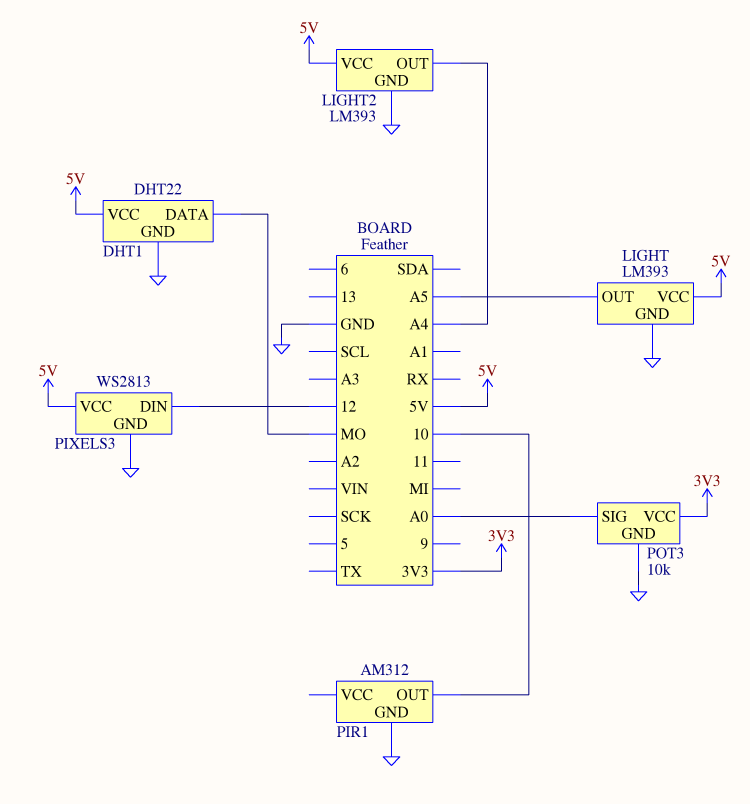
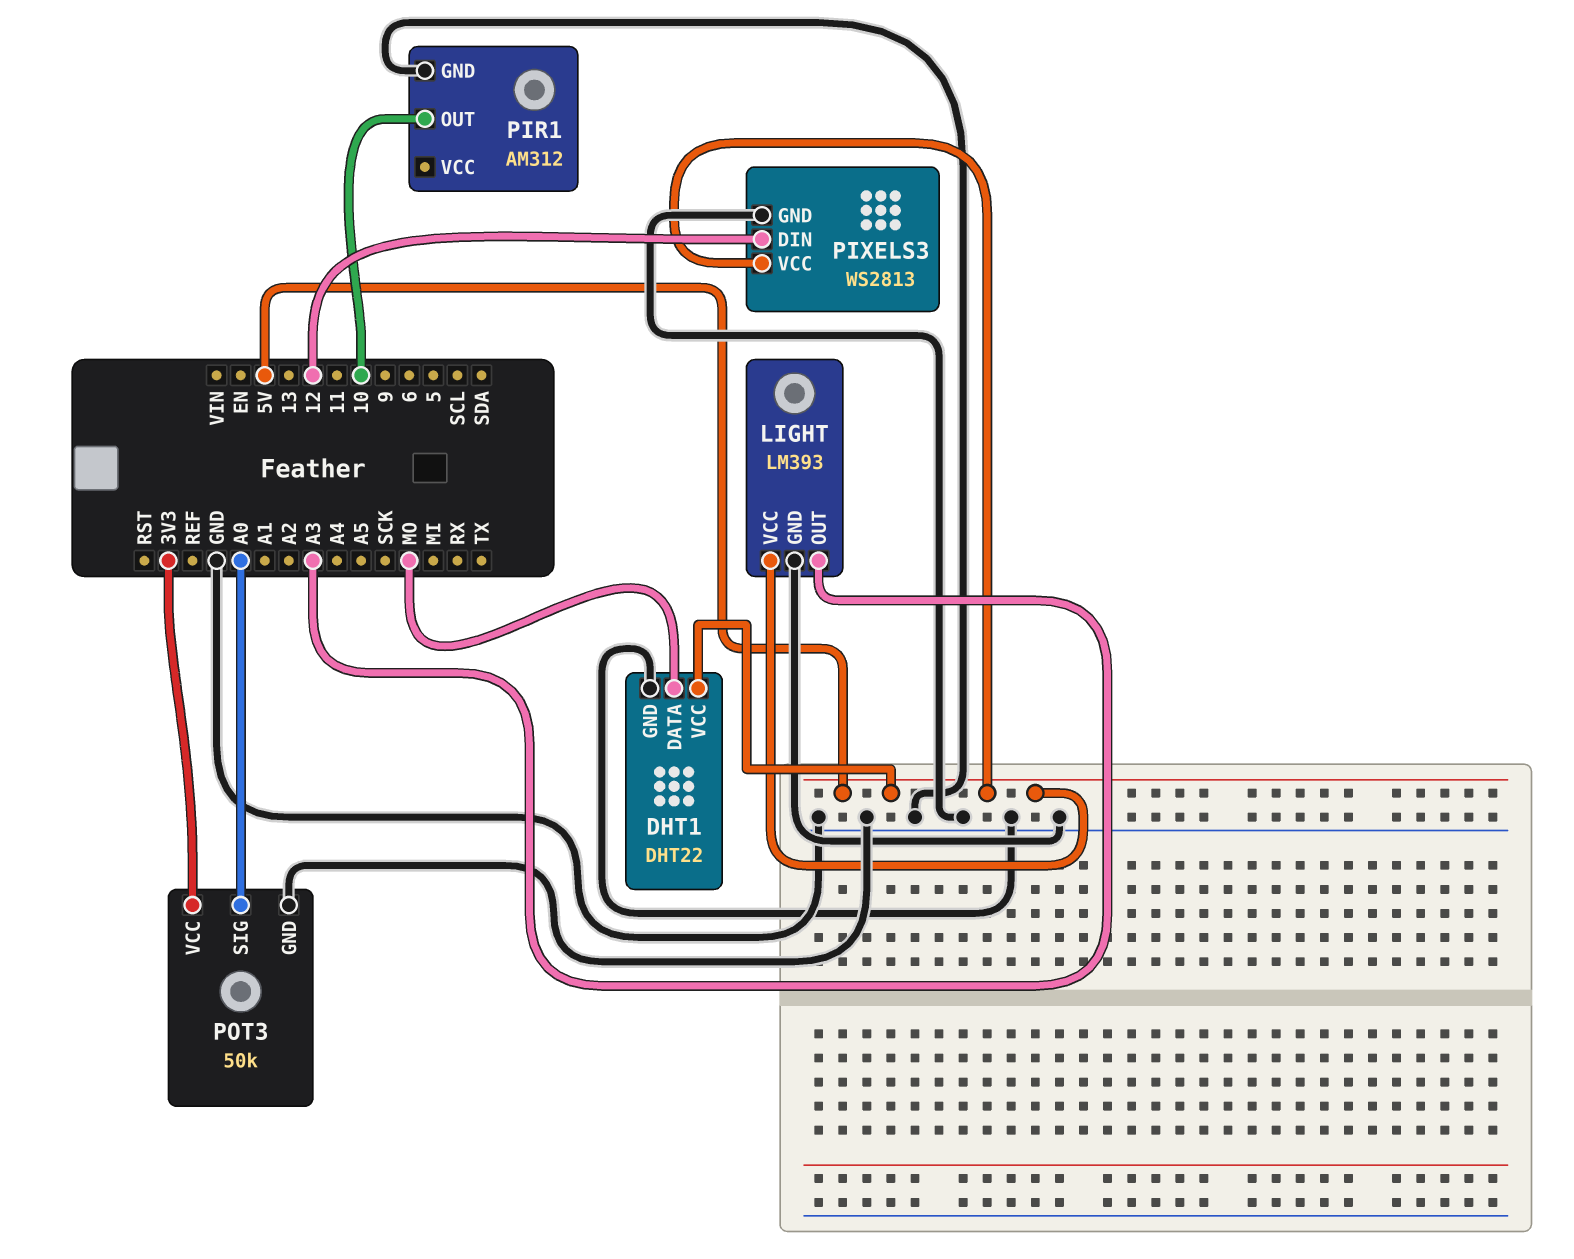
LIGHT pin OUT: A5 -> A3
LIGHT2: LM393 -> none
LIGHT2 pin GND: GND -> none
LIGHT2 pin OUT: A4 -> none
LIGHT2 pin VCC: 5V -> none
POT3: 10k -> 50k

